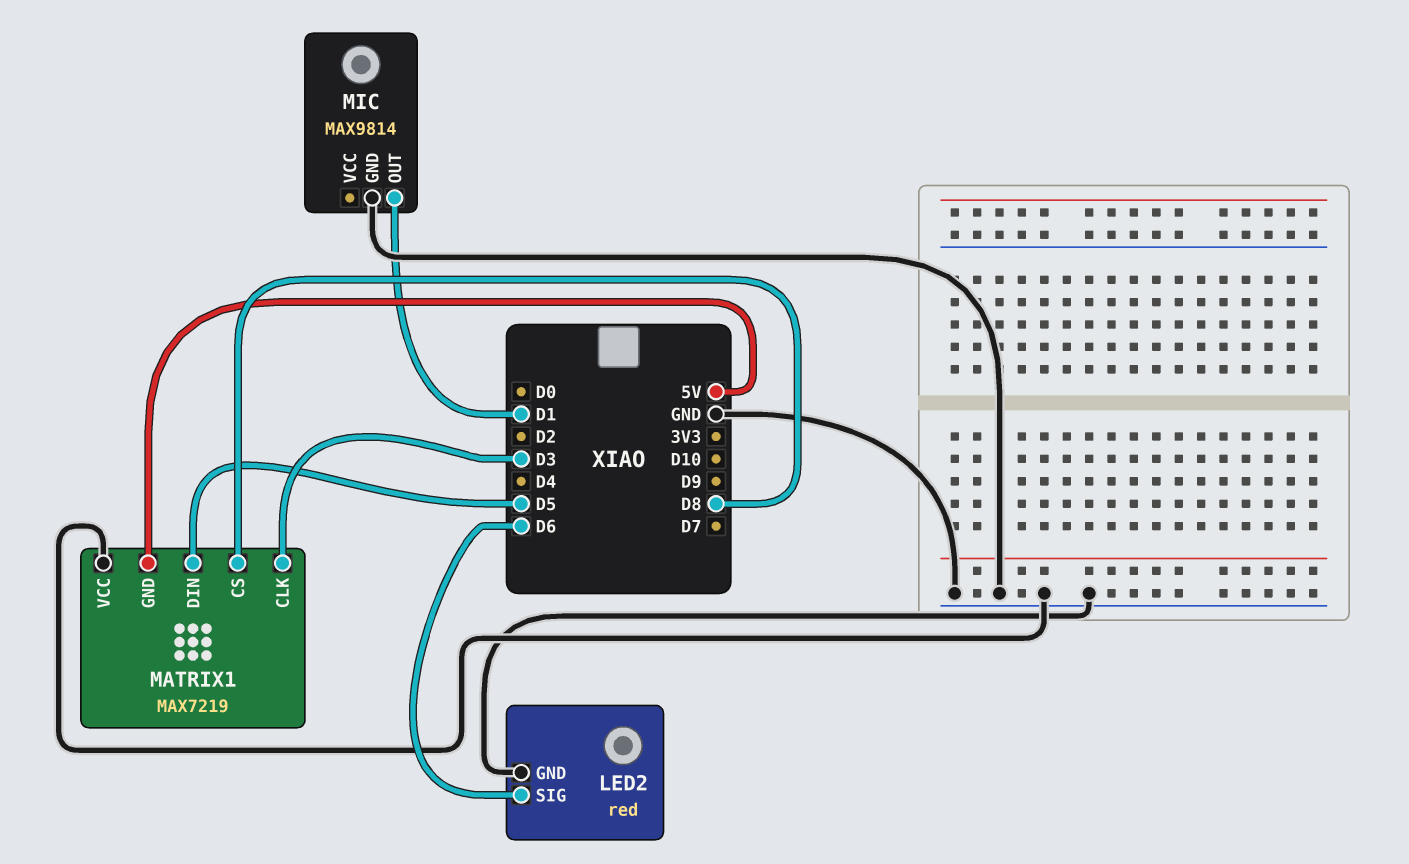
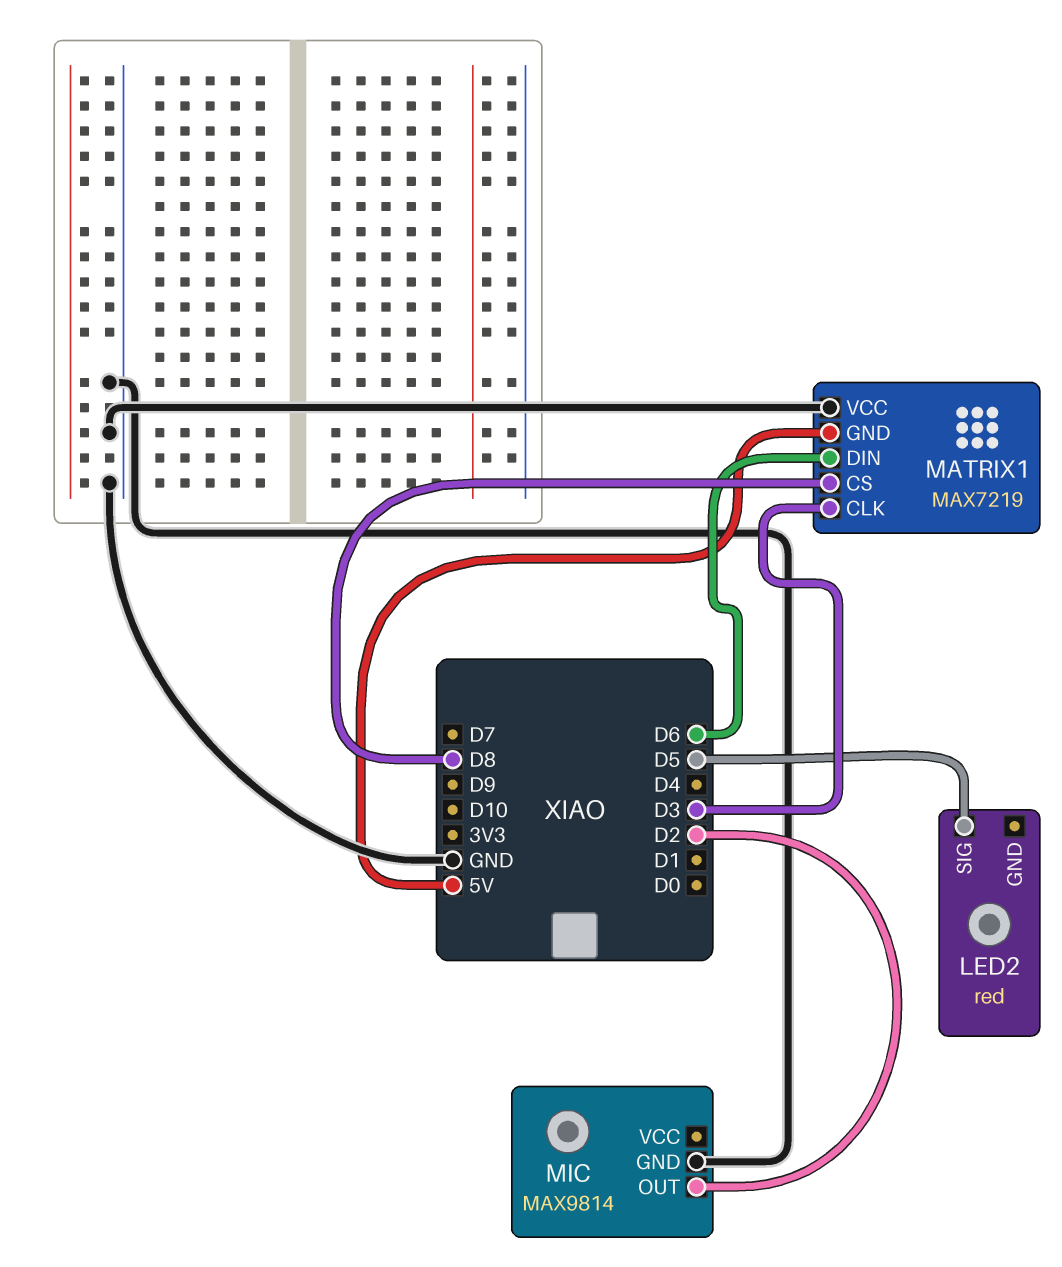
LED2 pin GND: GND -> none
LED2 pin SIG: D6 -> D5
MATRIX1 pin DIN: D5 -> D6
MIC pin OUT: D1 -> D2

